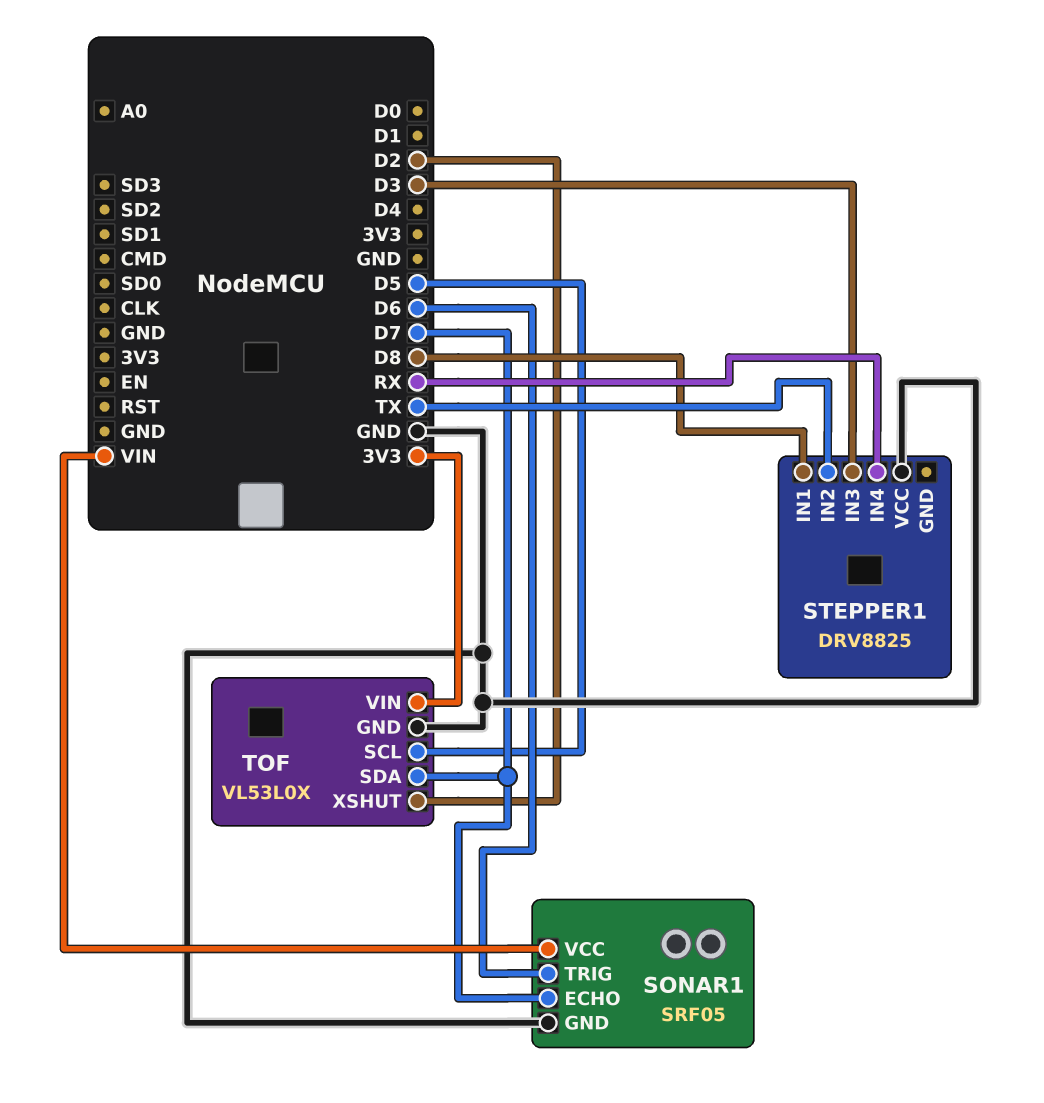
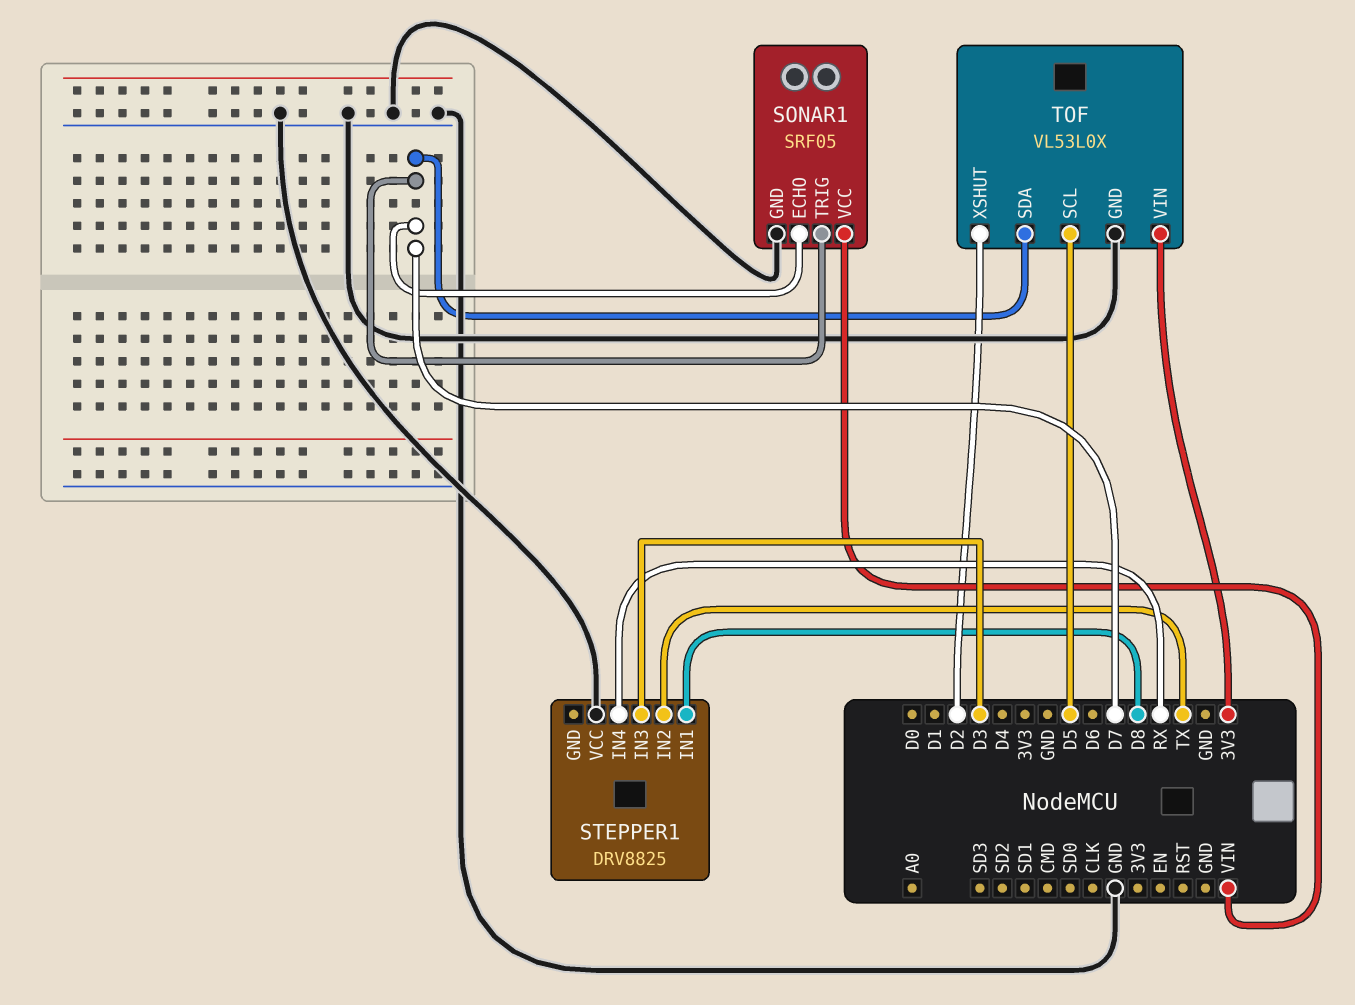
SONAR1 pin TRIG: D6 -> D7

